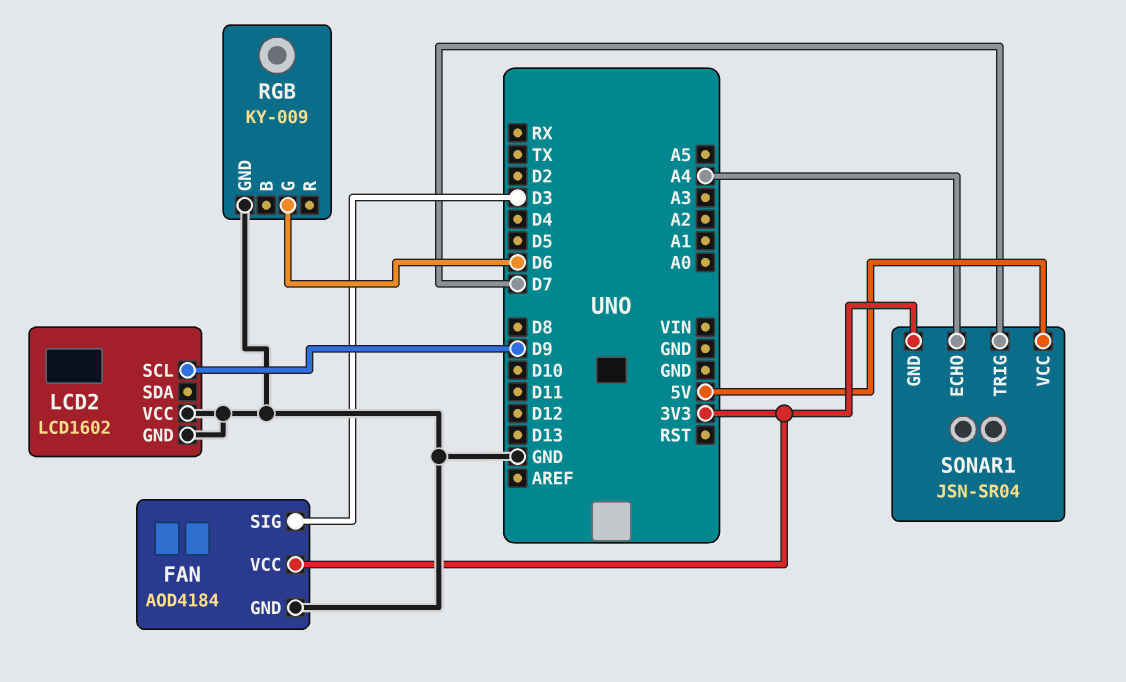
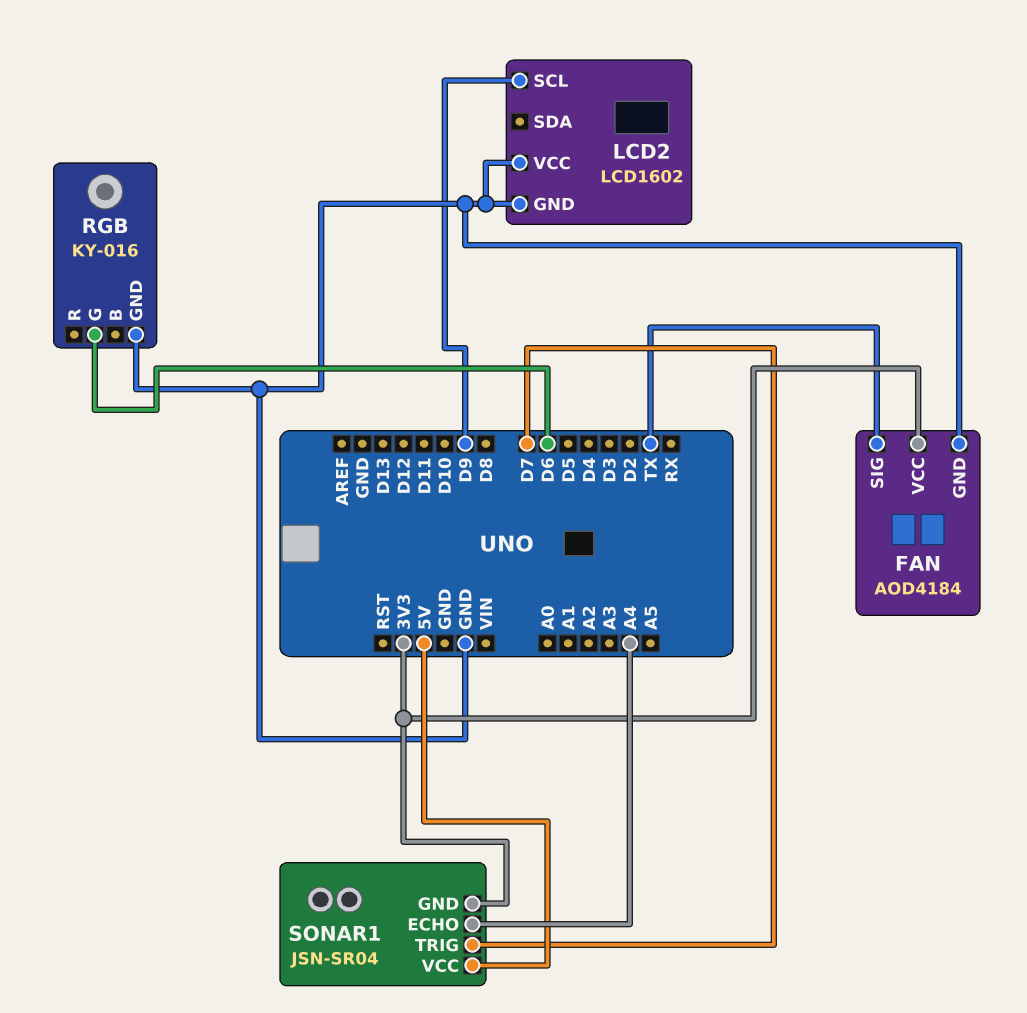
FAN pin SIG: D3 -> TX
RGB: KY-009 -> KY-016

